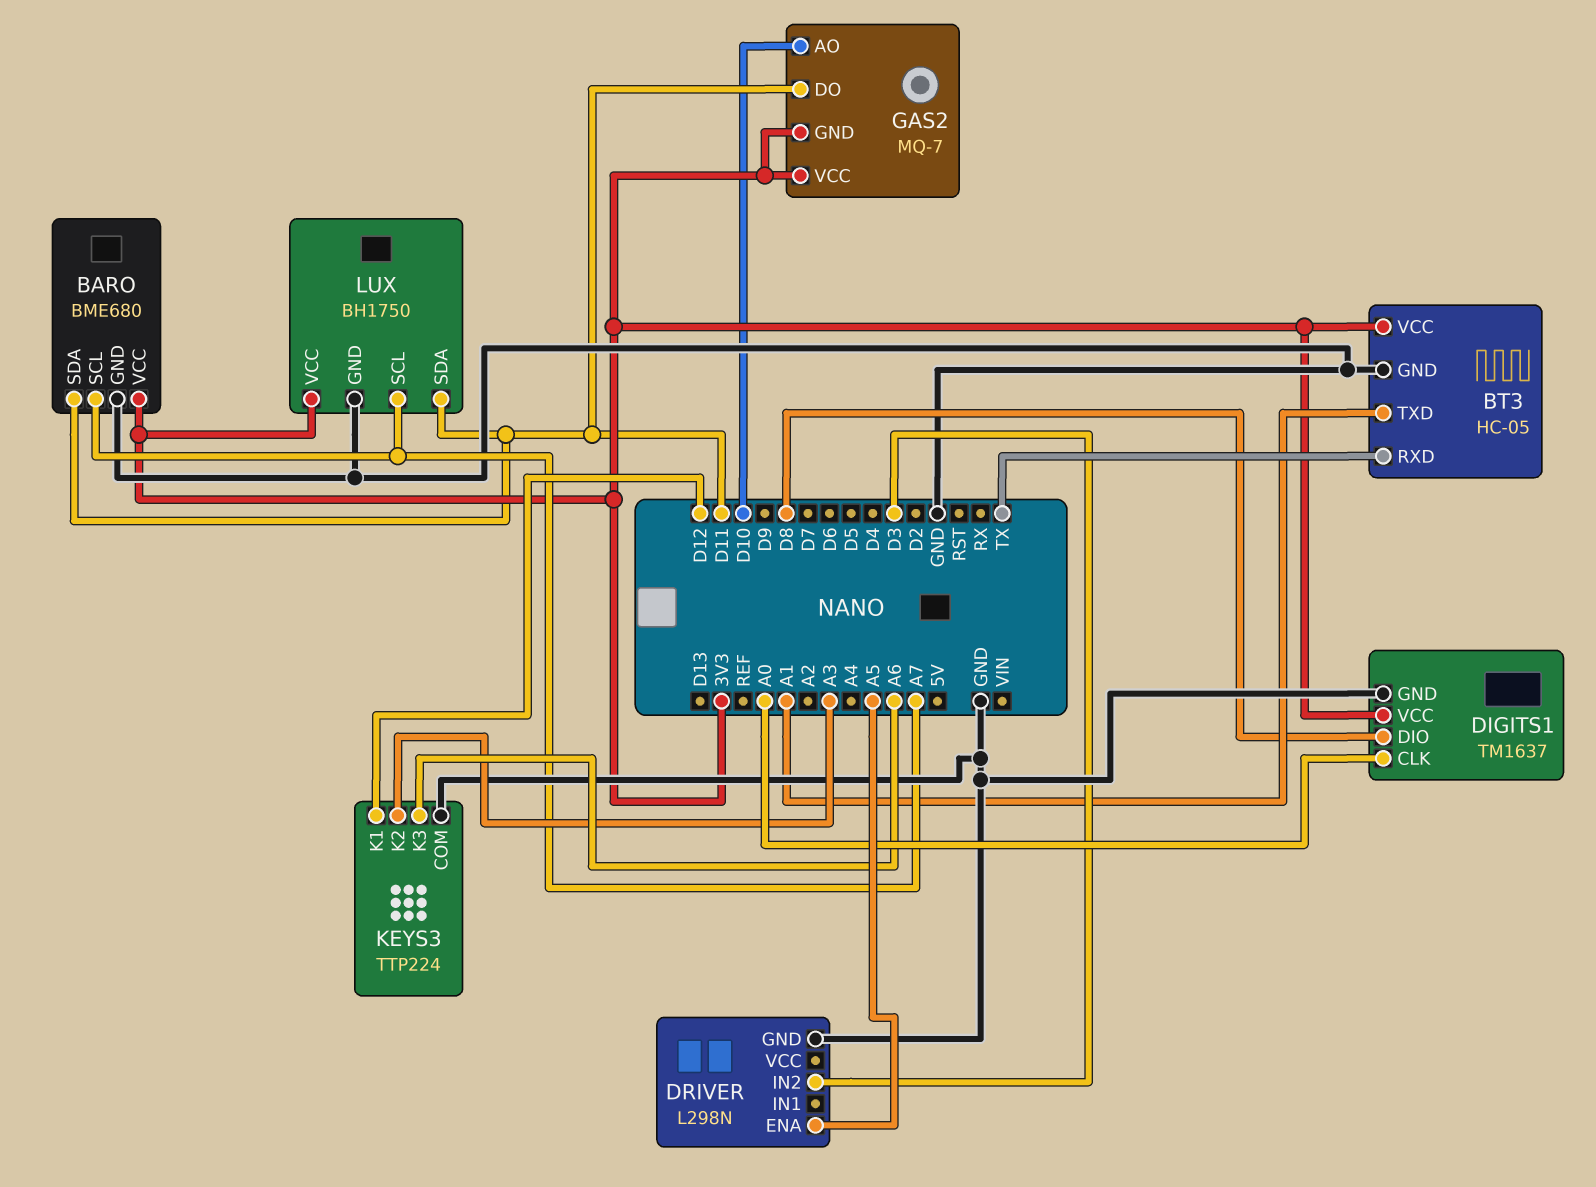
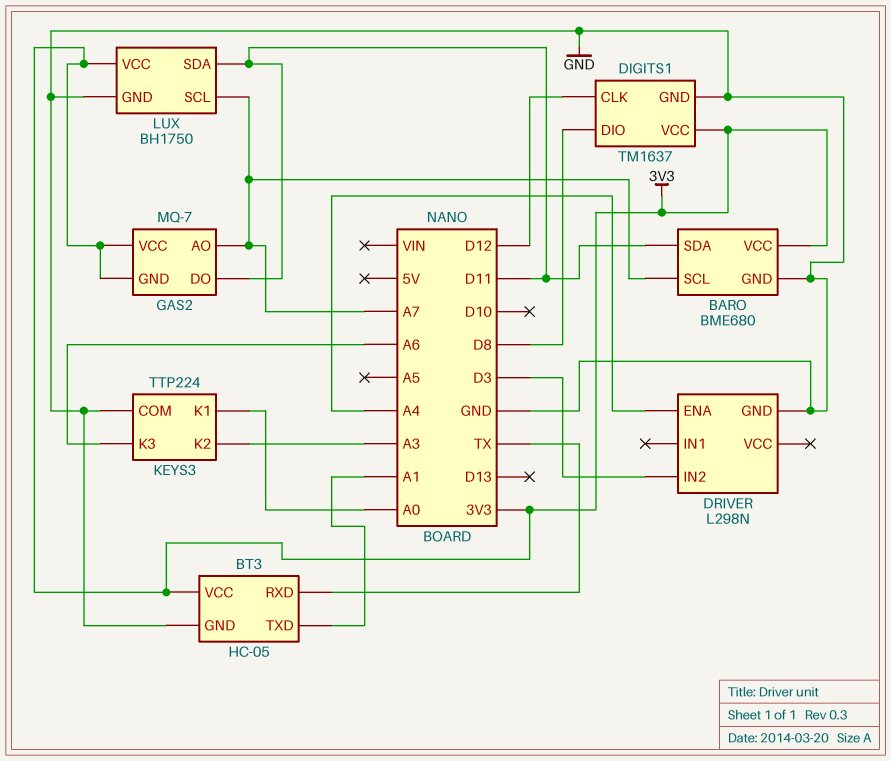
DIGITS1 pin CLK: A0 -> D12
DRIVER pin ENA: A5 -> A4
GAS2 pin AO: D10 -> A7
KEYS3 pin K1: D12 -> A0

